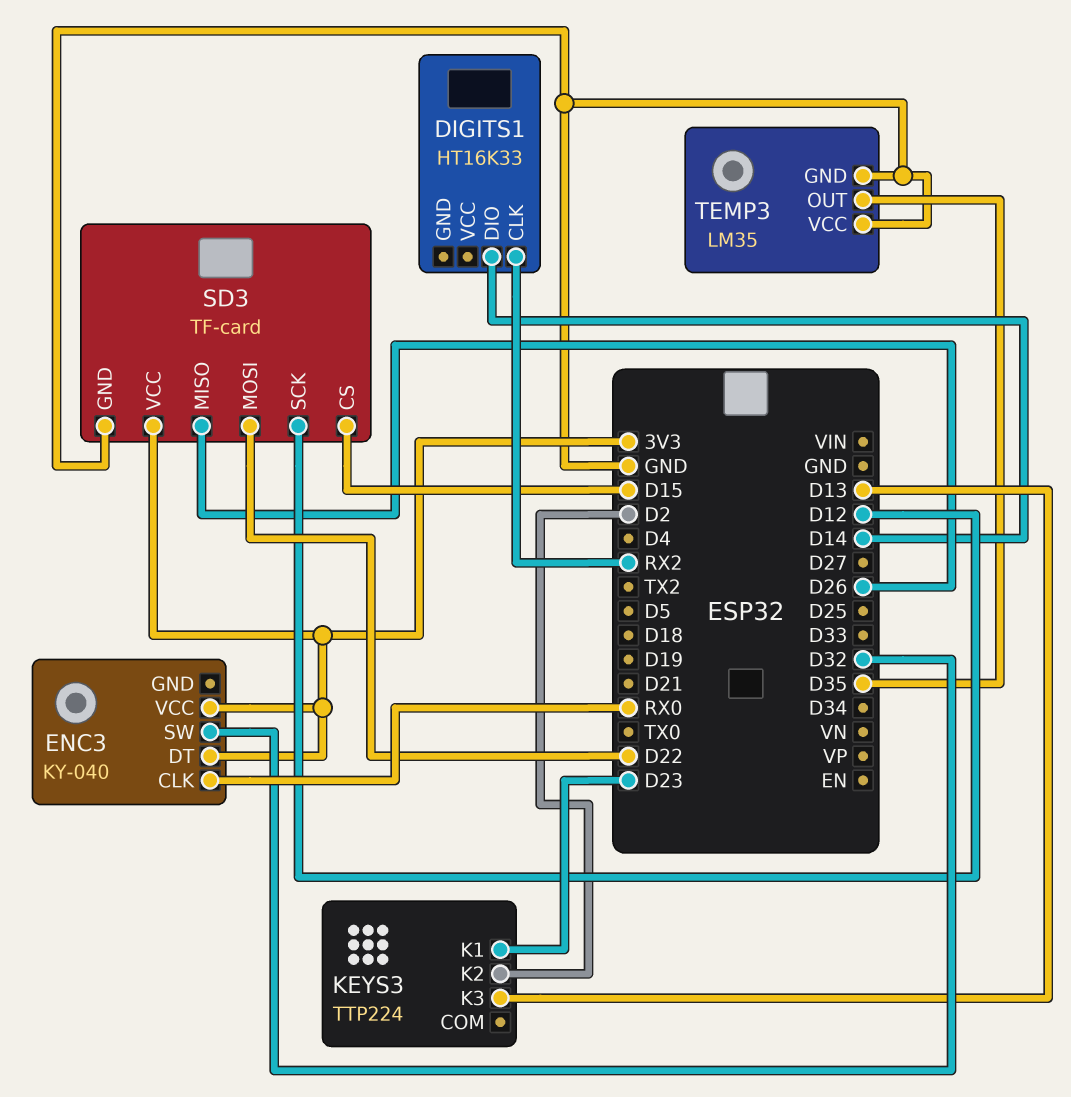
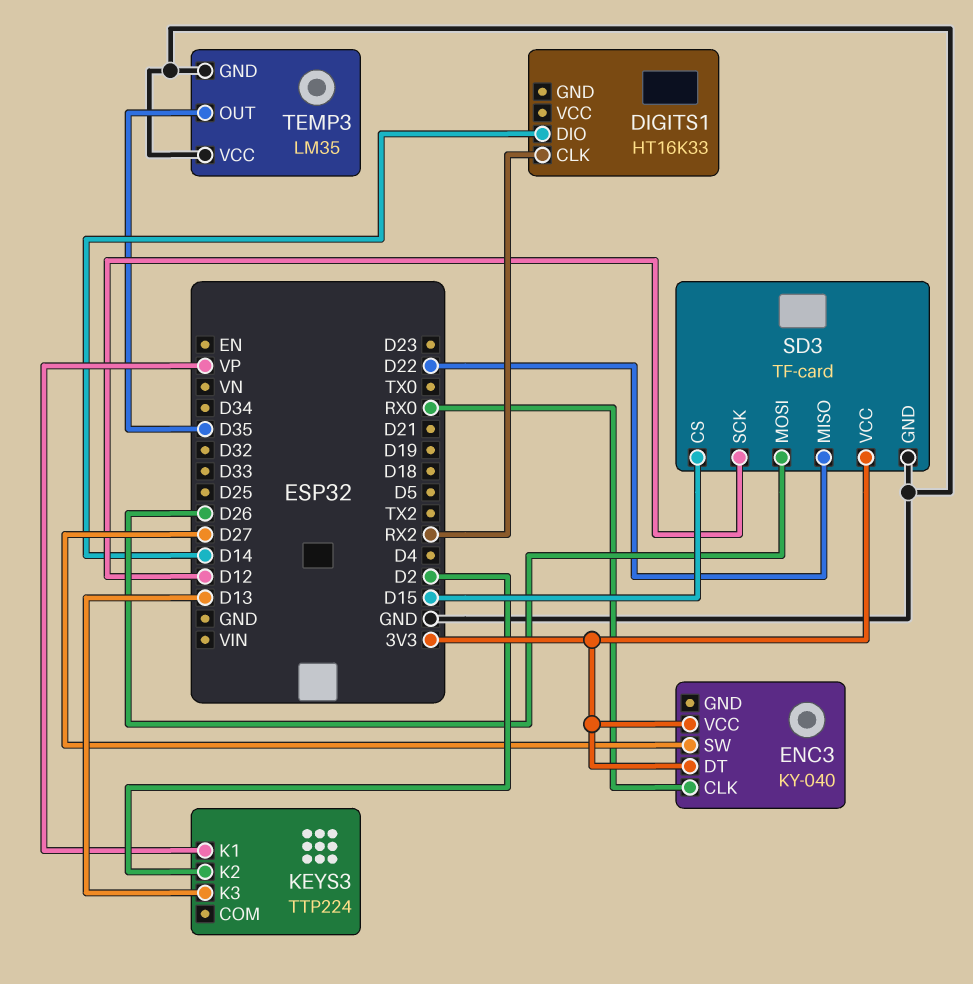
ENC3 pin SW: D32 -> D27
KEYS3 pin K1: D23 -> VP
SD3 pin MISO: D26 -> D22
SD3 pin MOSI: D22 -> D26

